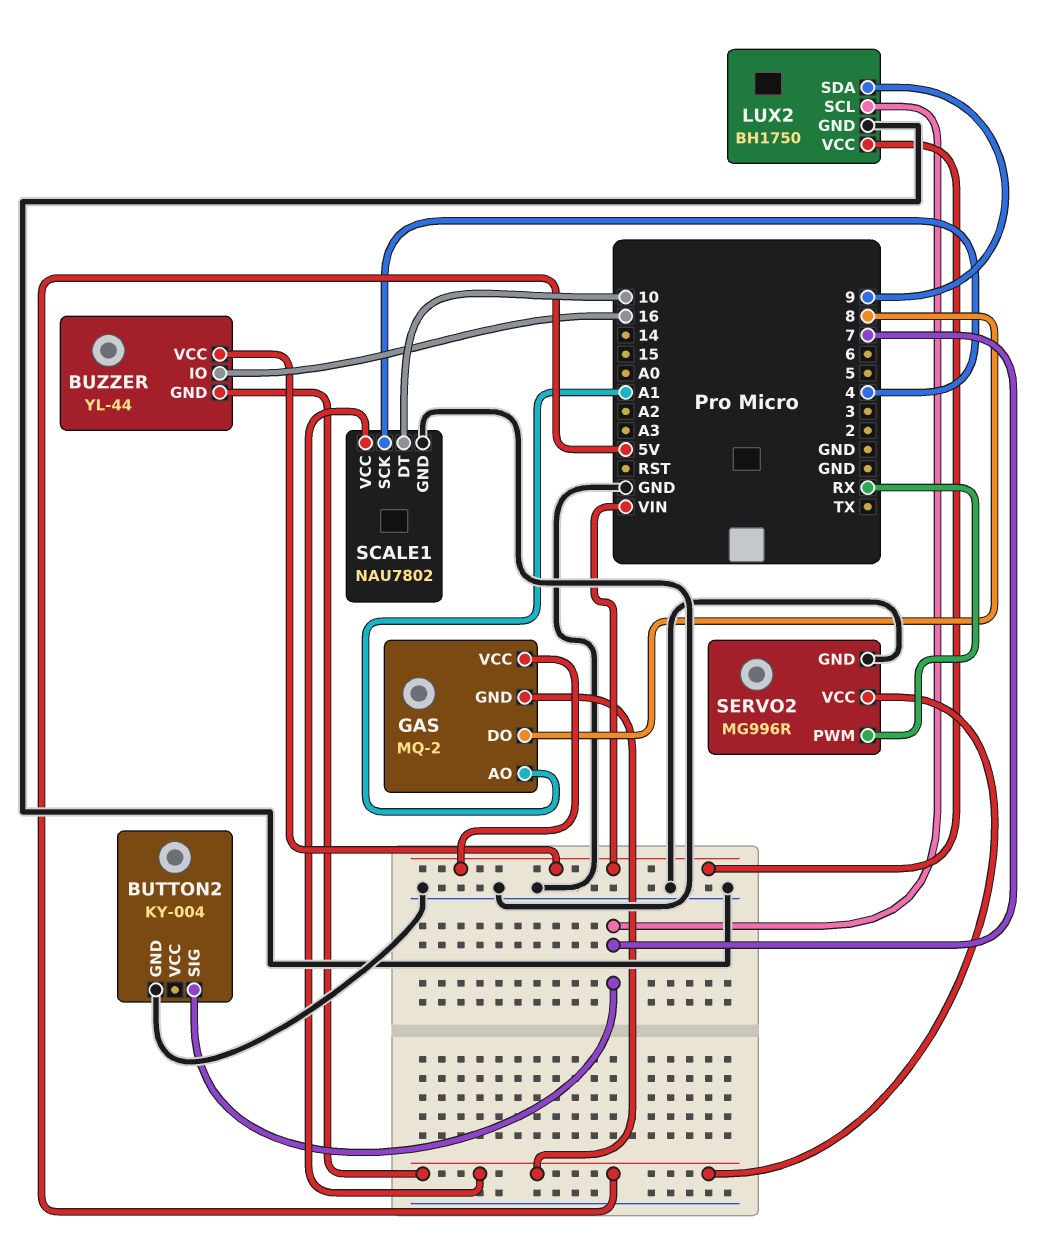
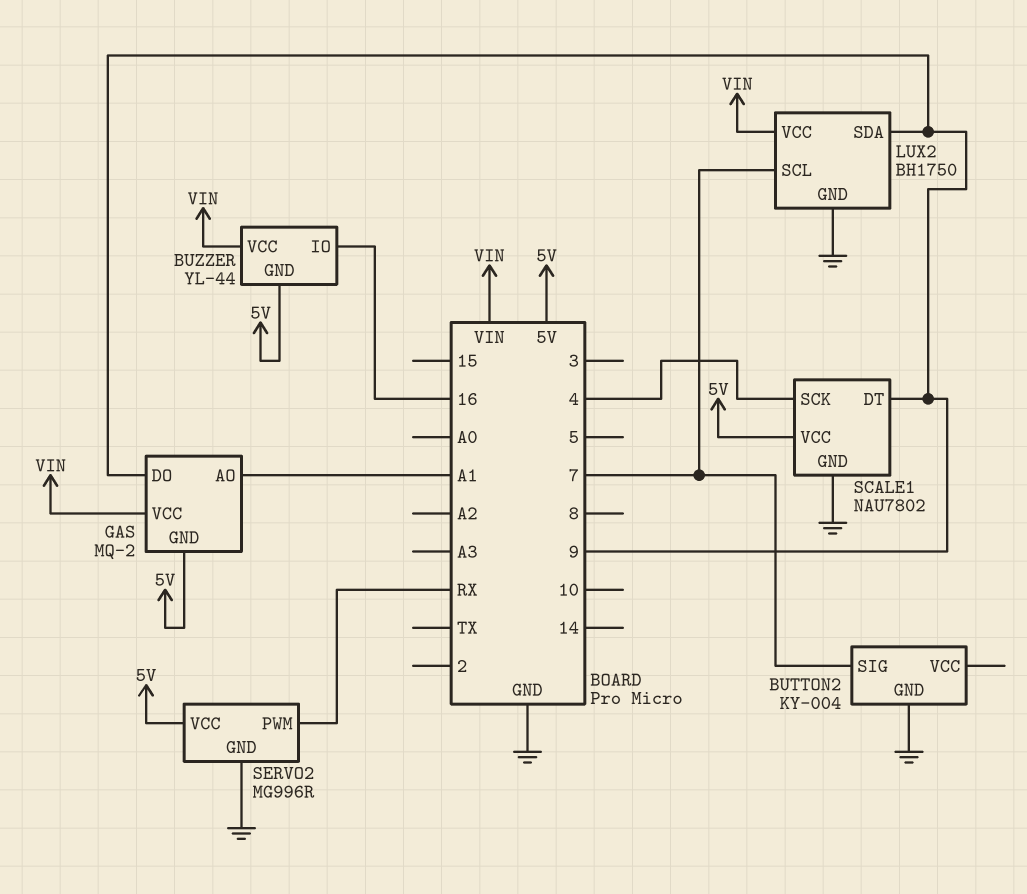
GAS pin DO: 8 -> 9
SCALE1 pin DT: 10 -> 9

